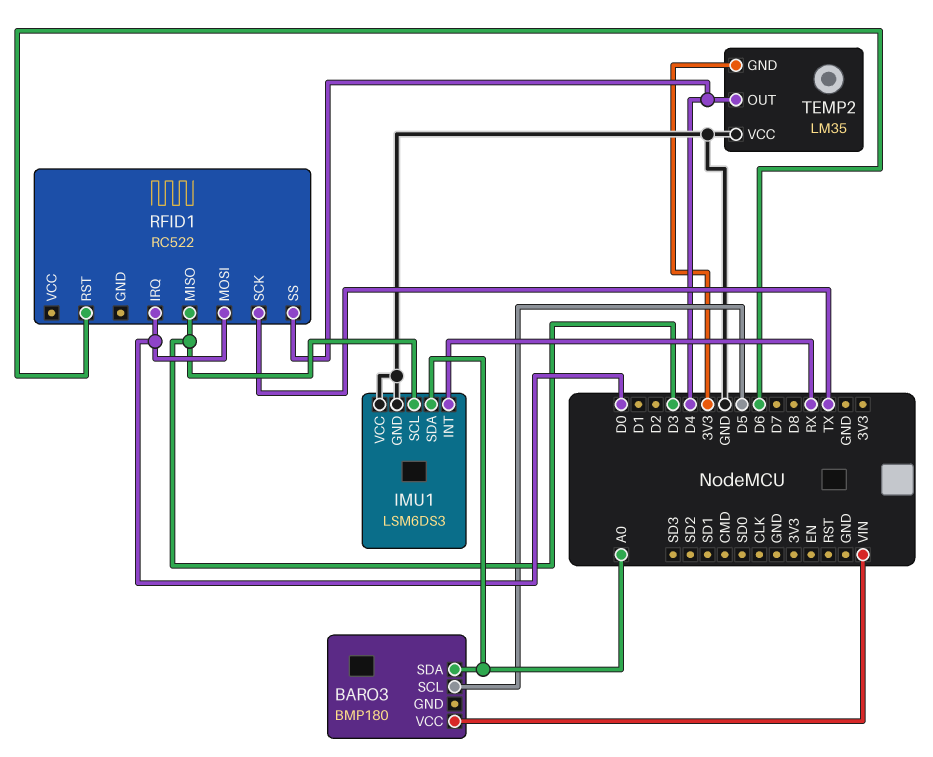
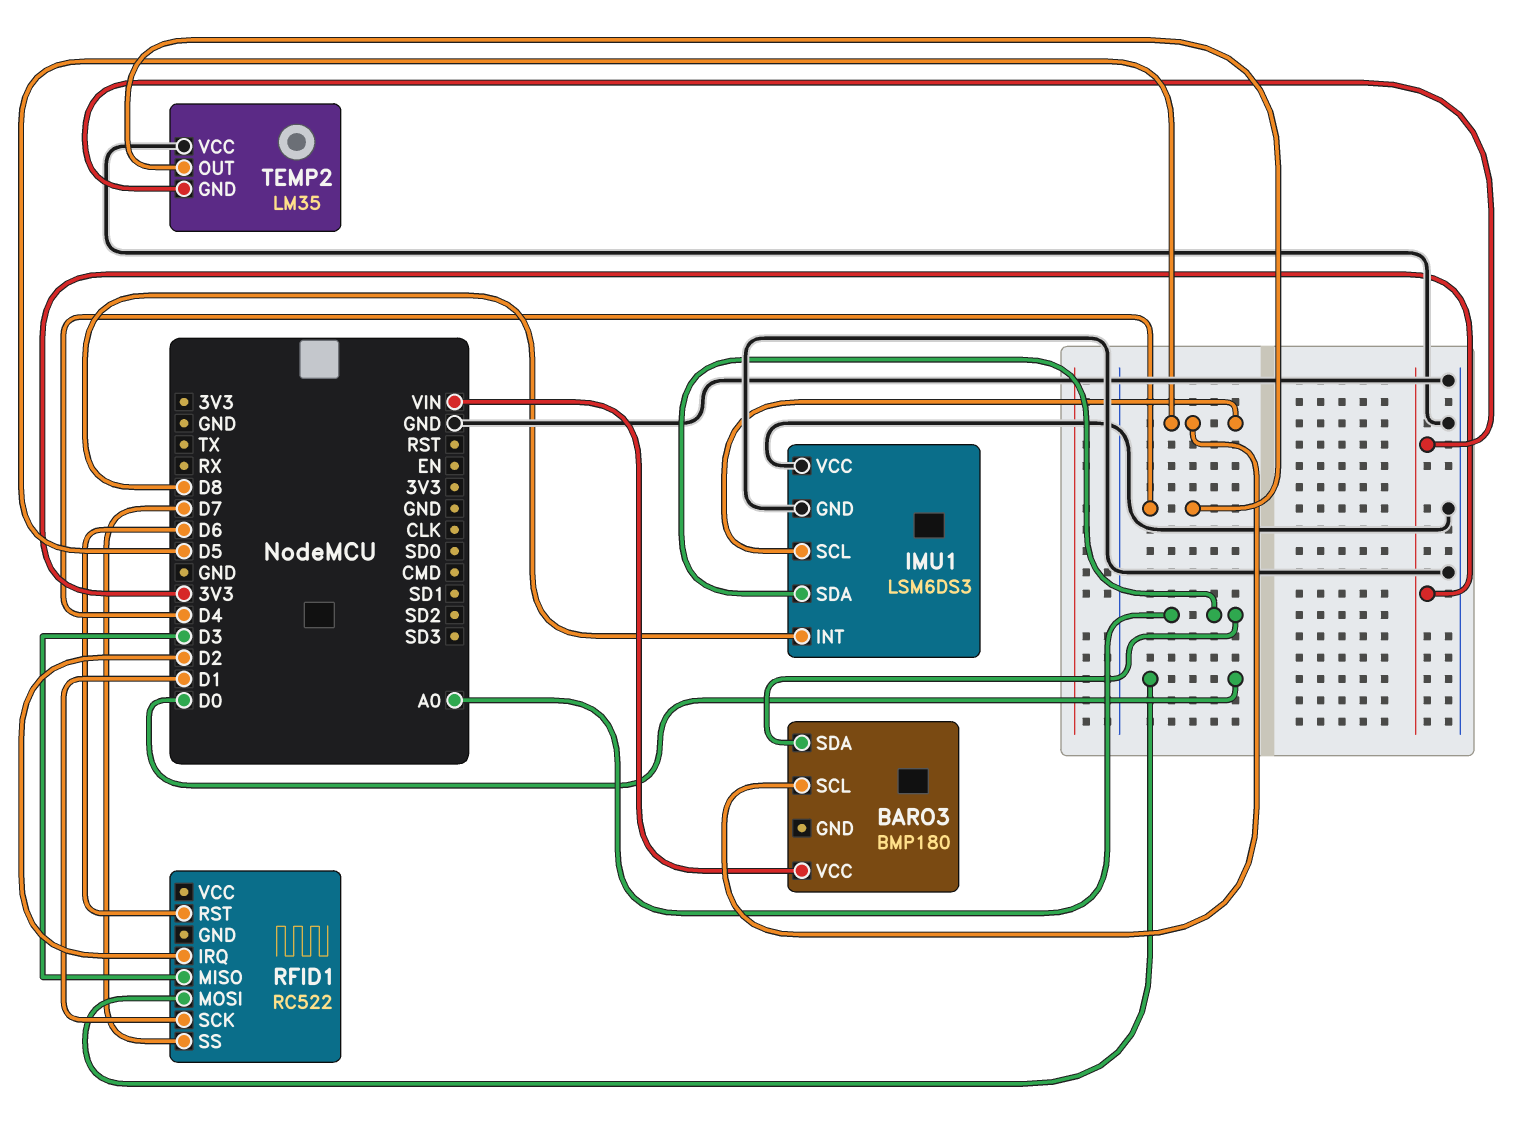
IMU1 pin INT: RX -> D8
IMU1 pin SCL: D3 -> D5
RFID1 pin IRQ: D0 -> D2
RFID1 pin SCK: TX -> D1
RFID1 pin SS: D4 -> D7

